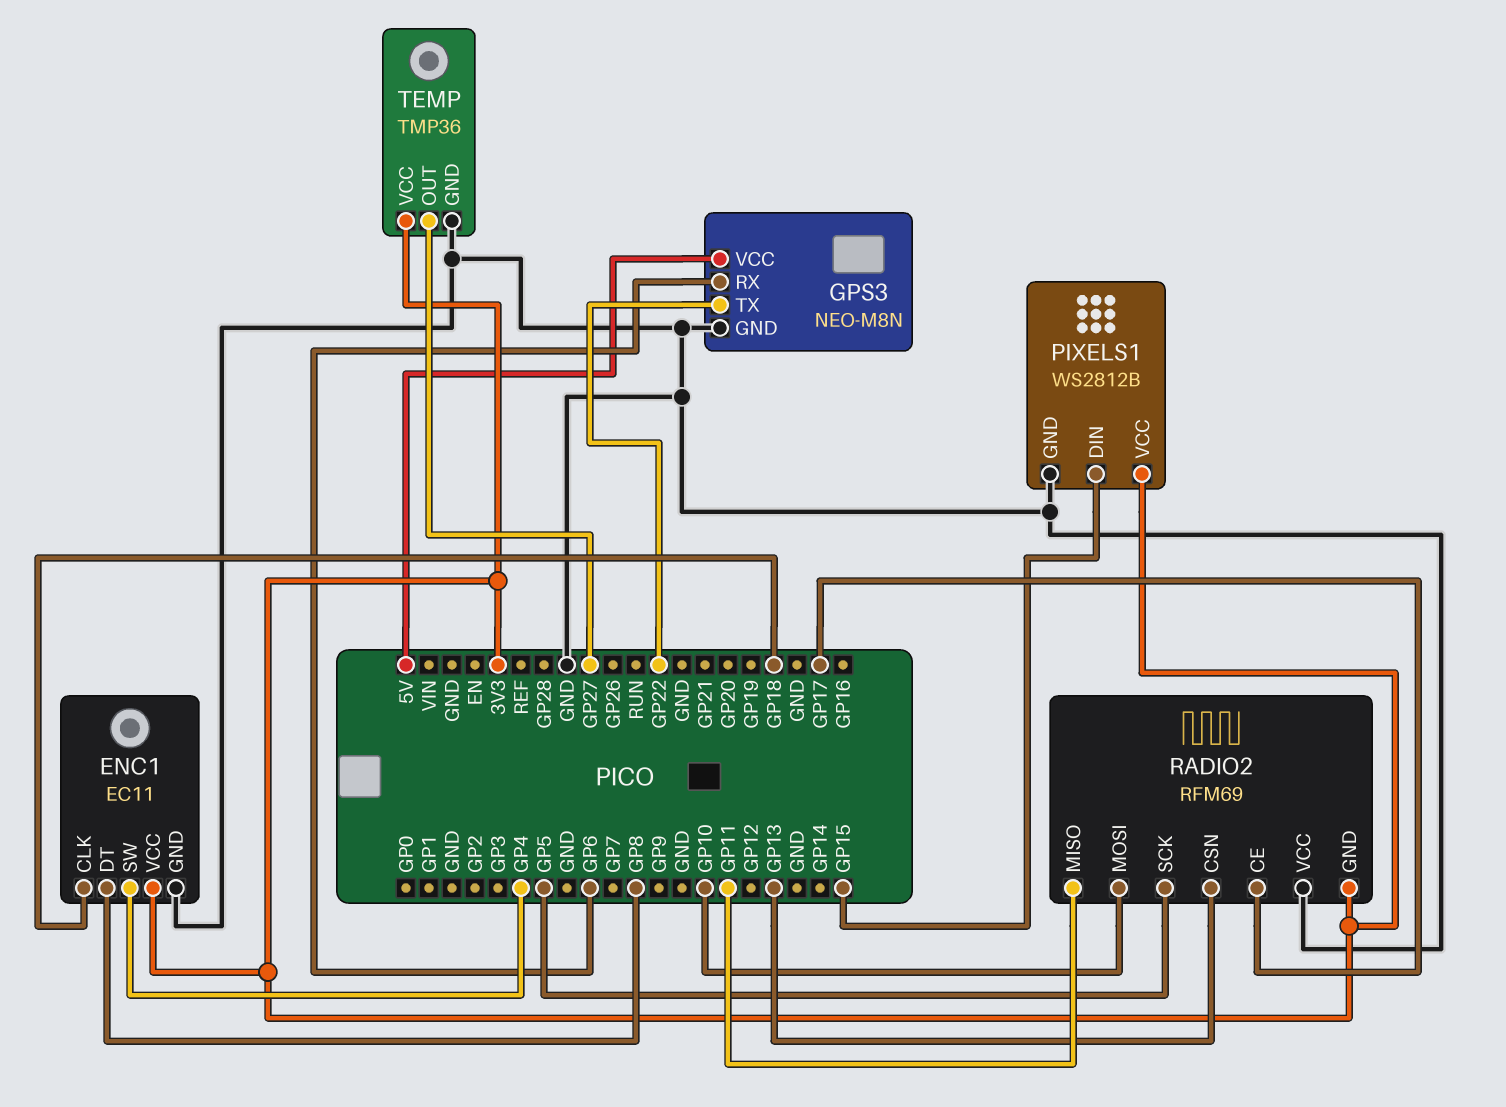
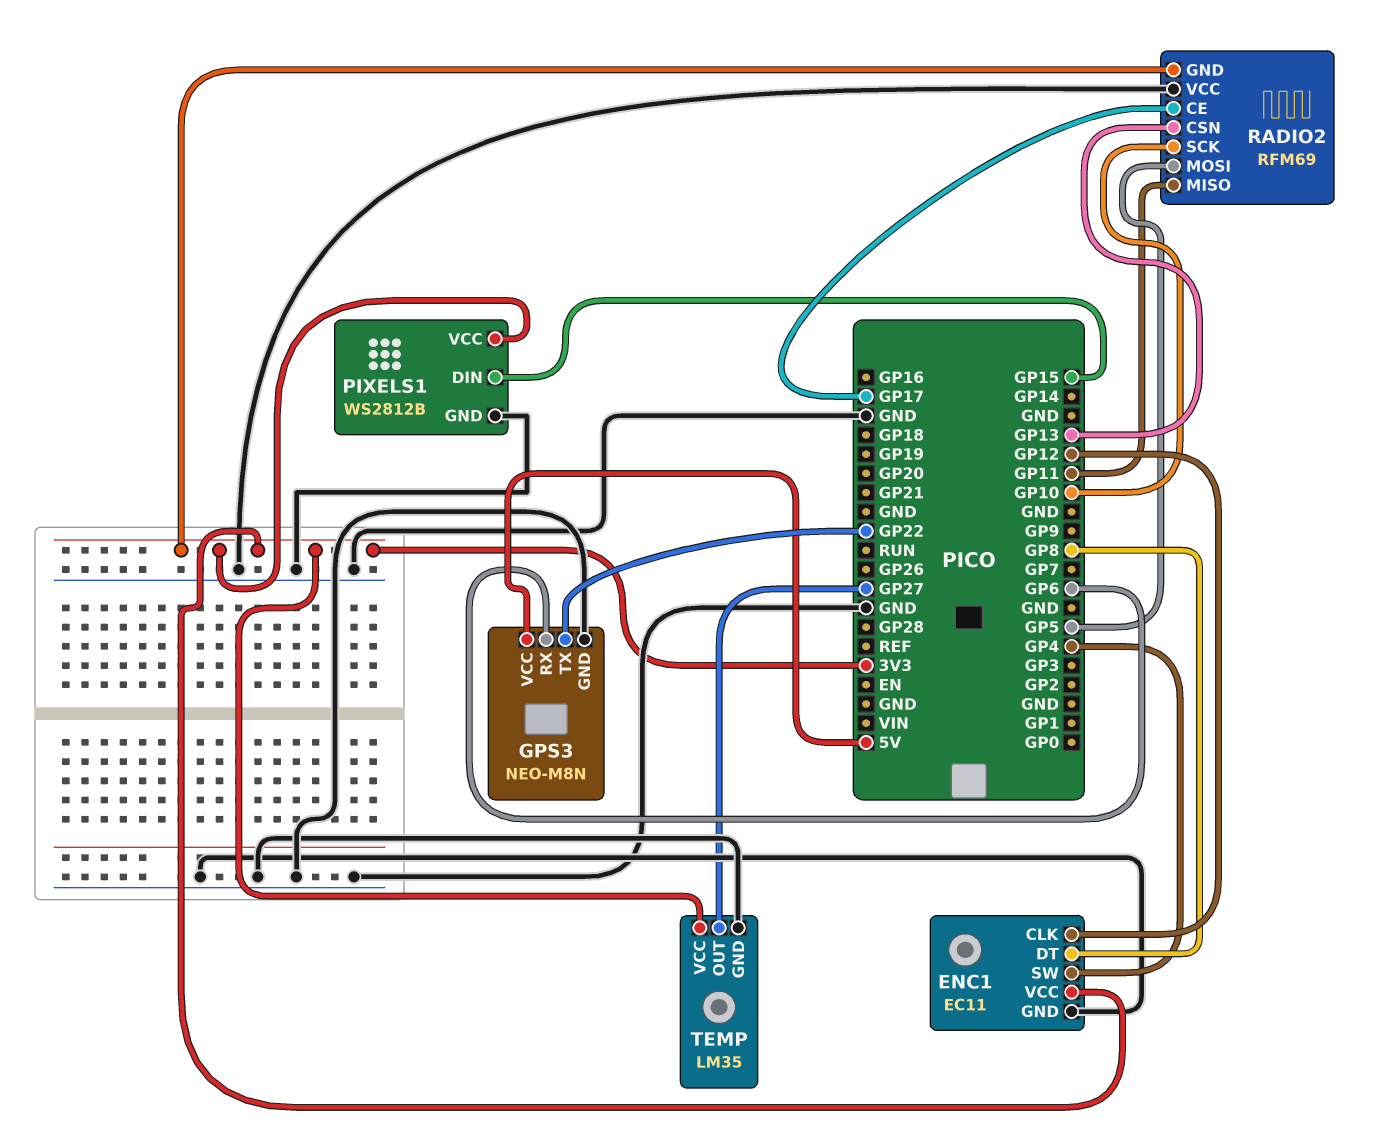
ENC1 pin CLK: GP18 -> GP12
RADIO2 pin MOSI: GP10 -> GP5
RADIO2 pin SCK: GP5 -> GP10
TEMP: TMP36 -> LM35

